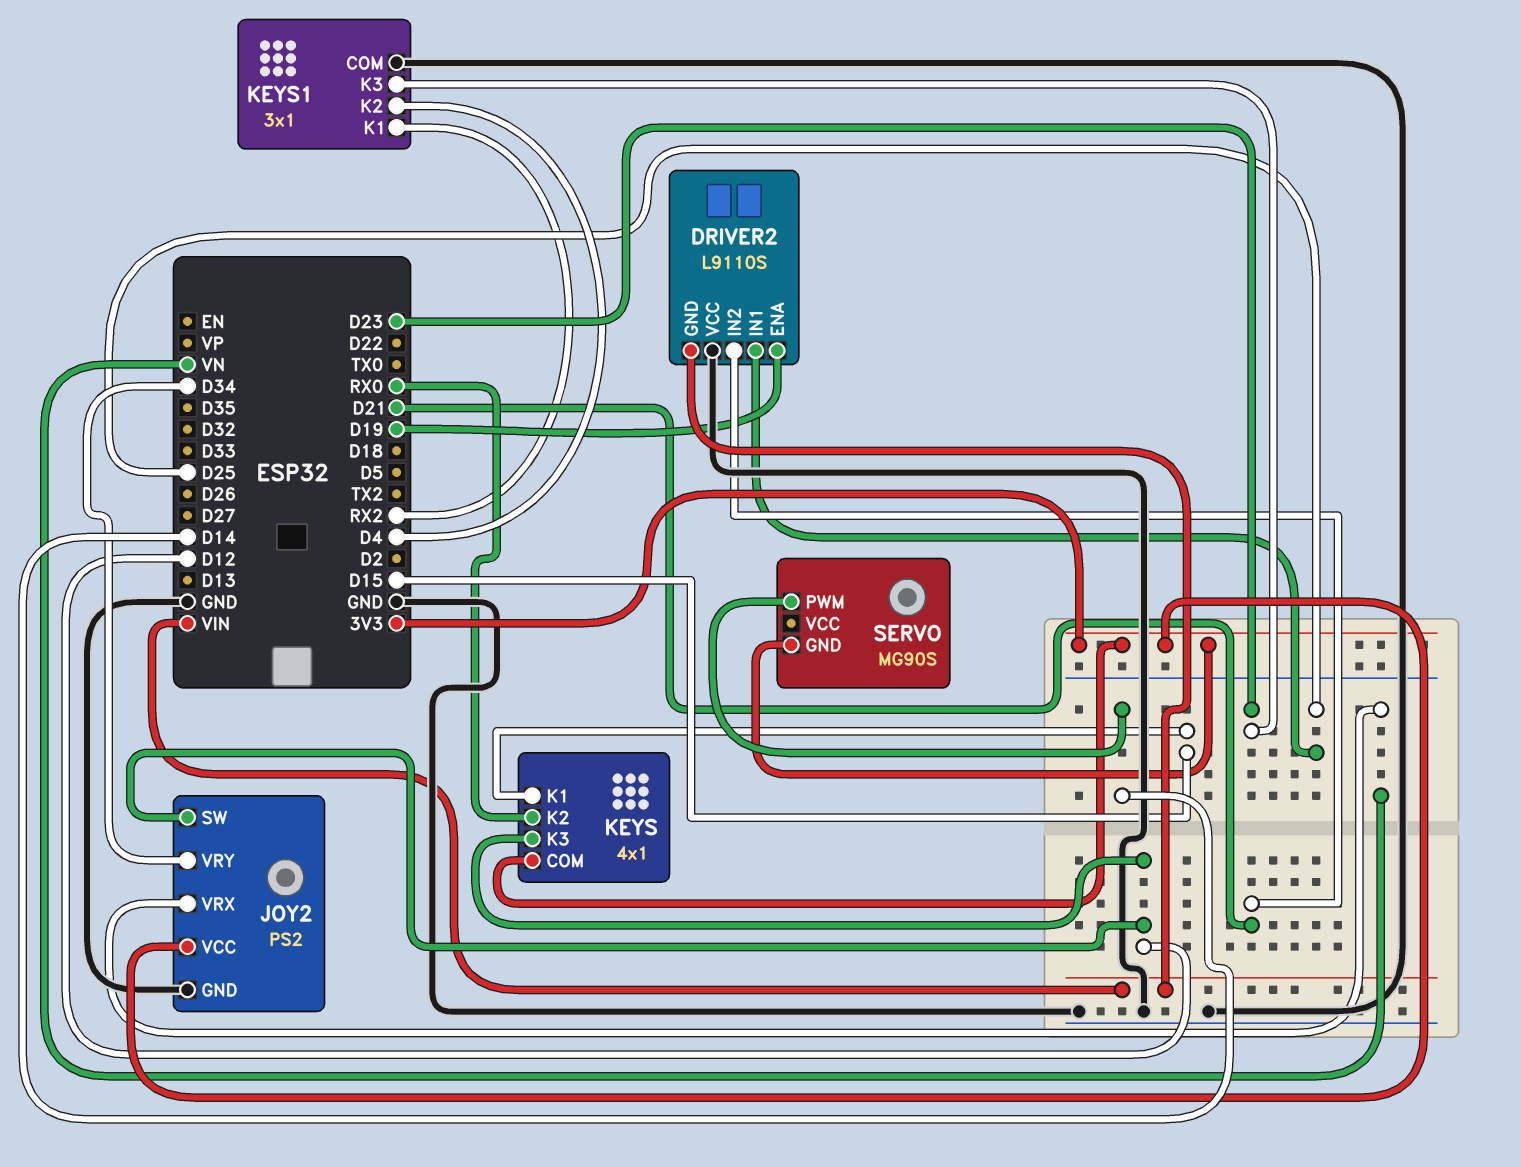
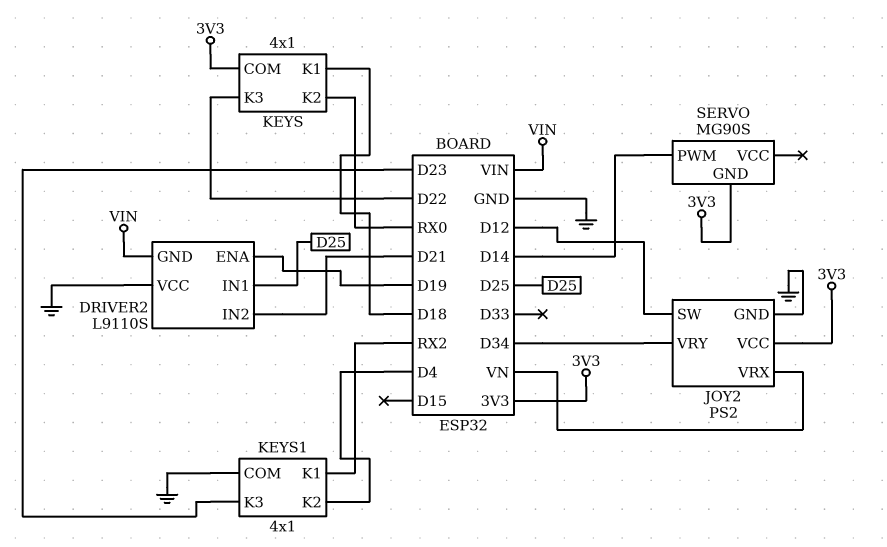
KEYS pin K1: D15 -> D18
KEYS pin K3: D12 -> D22
KEYS1: 3x1 -> 4x1

